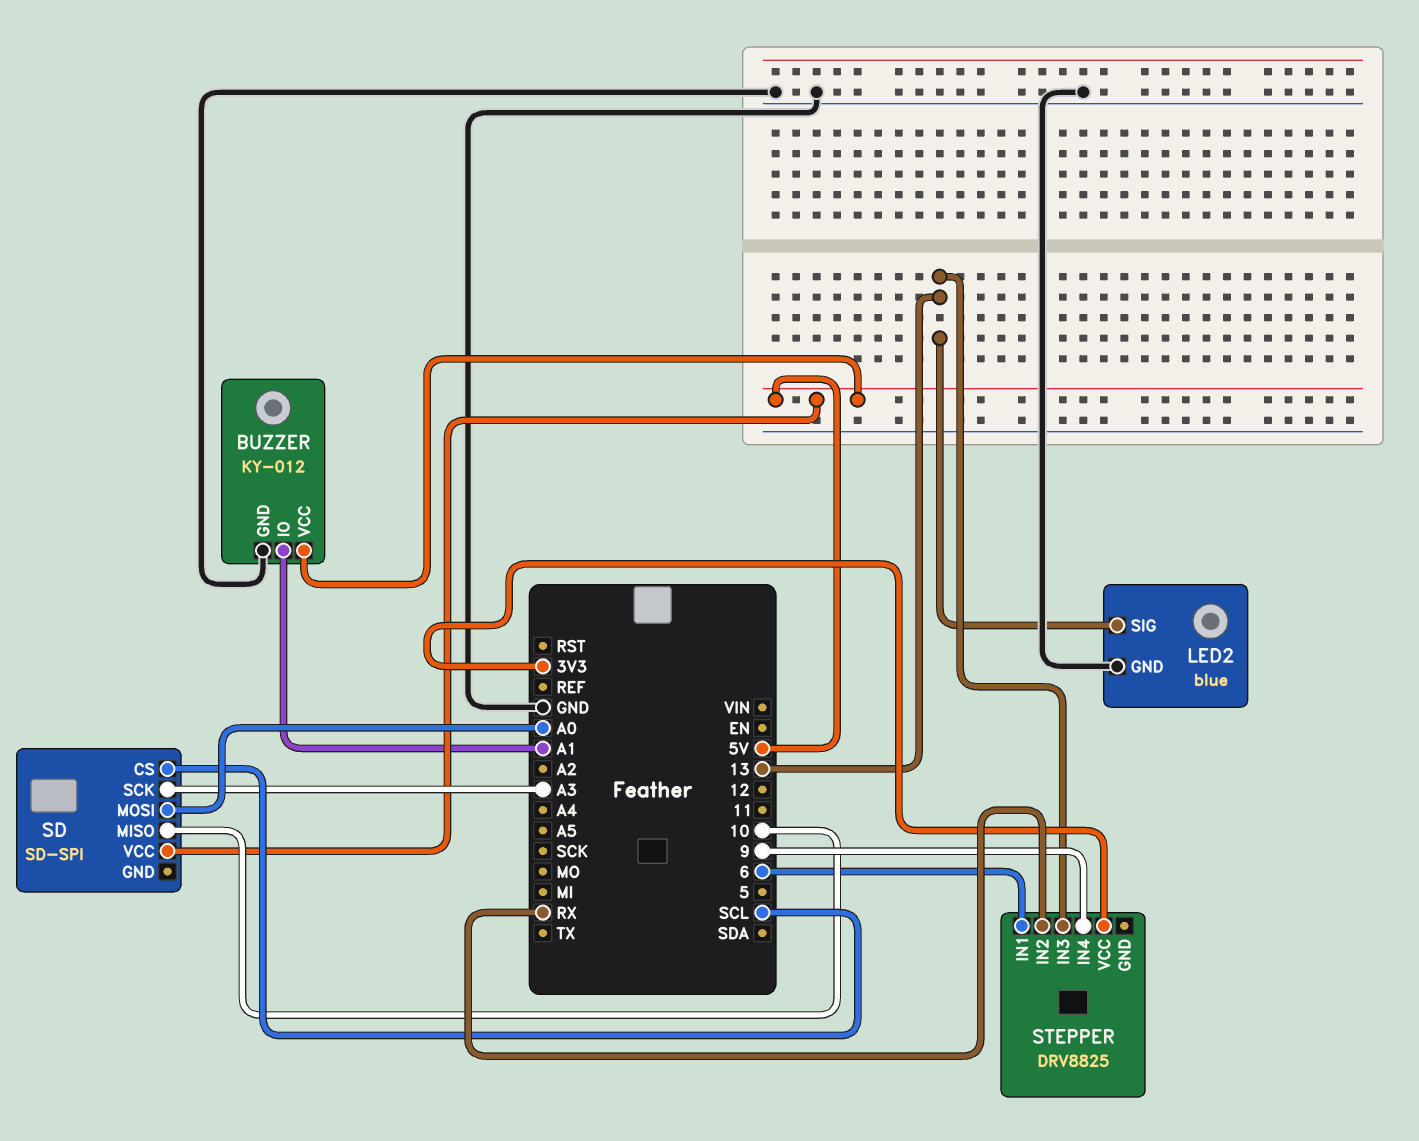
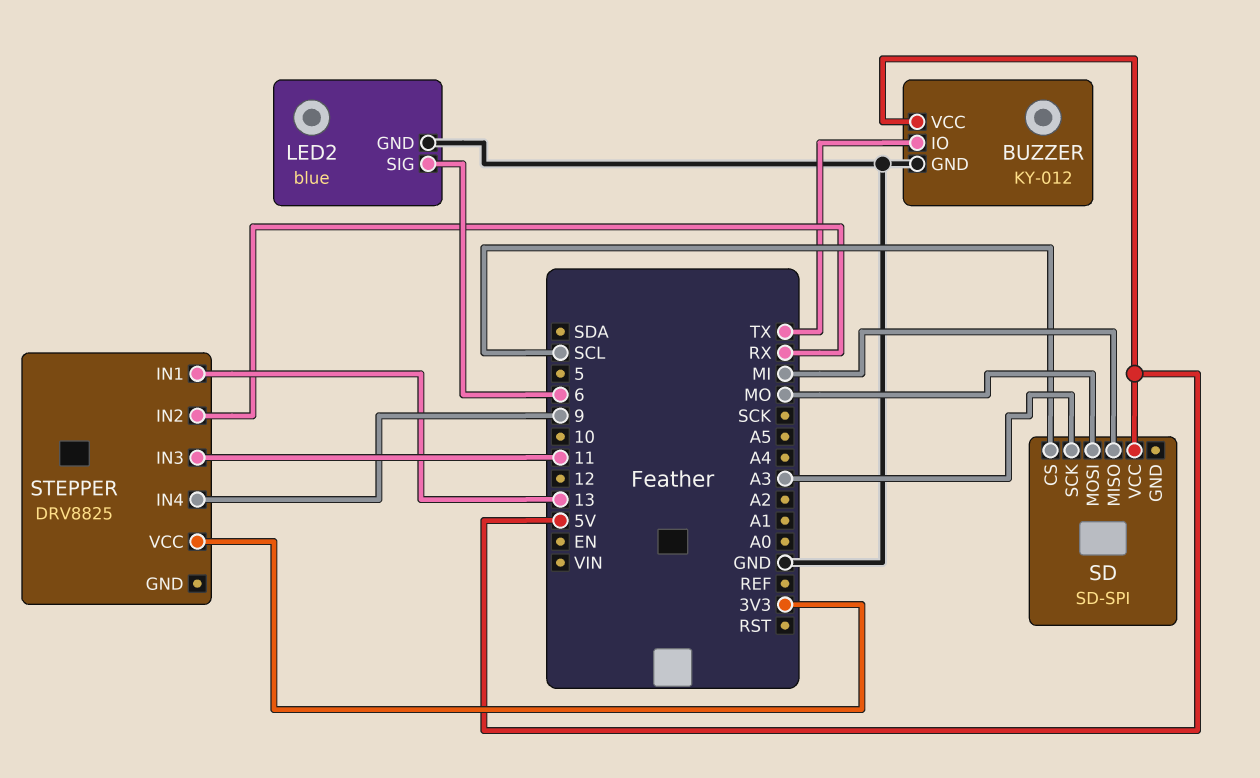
BUZZER pin IO: A1 -> TX
LED2 pin SIG: 13 -> 6
SD pin MISO: 10 -> MI
SD pin MOSI: A0 -> MO
STEPPER pin IN1: 6 -> 13
STEPPER pin IN3: 13 -> 11

